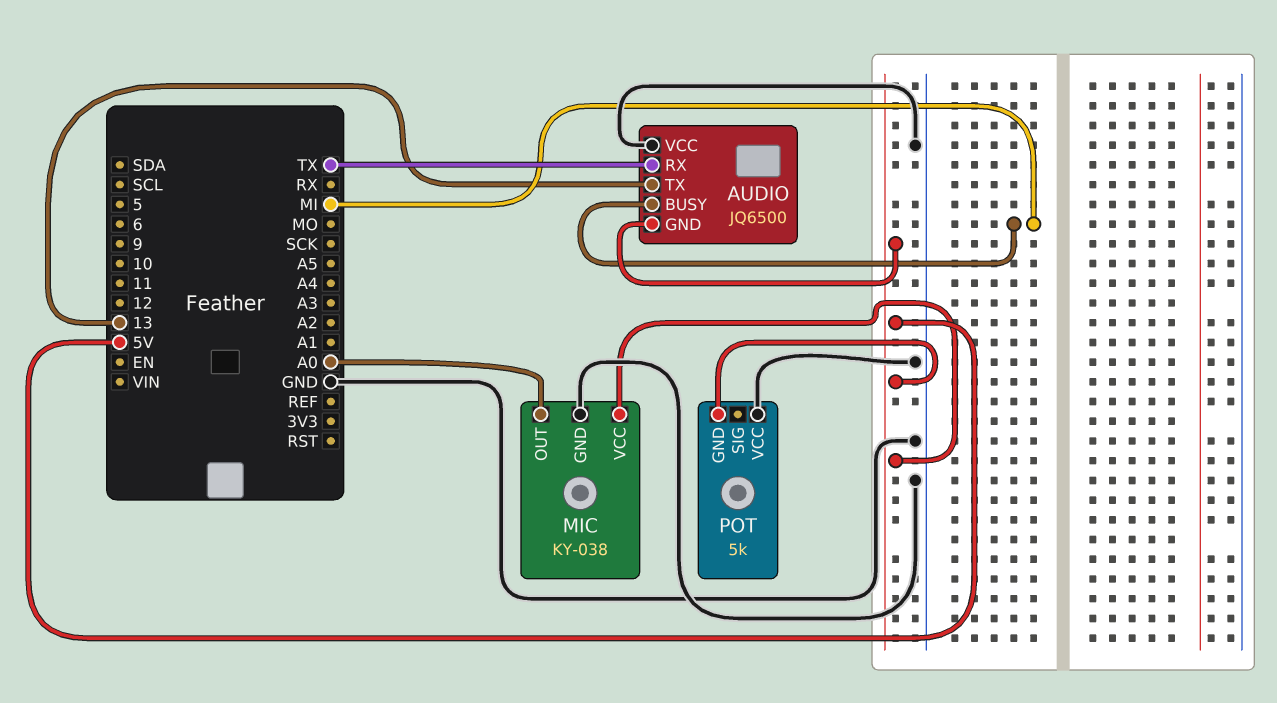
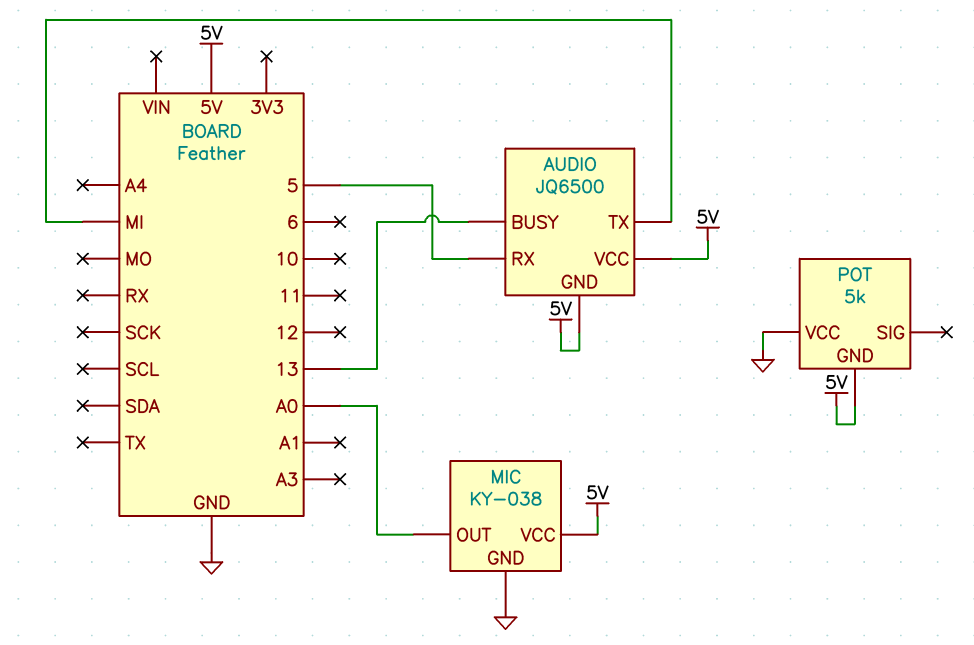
AUDIO pin BUSY: MI -> 13
AUDIO pin RX: TX -> 5
AUDIO pin TX: 13 -> MI
AUDIO pin VCC: GND -> 5V

